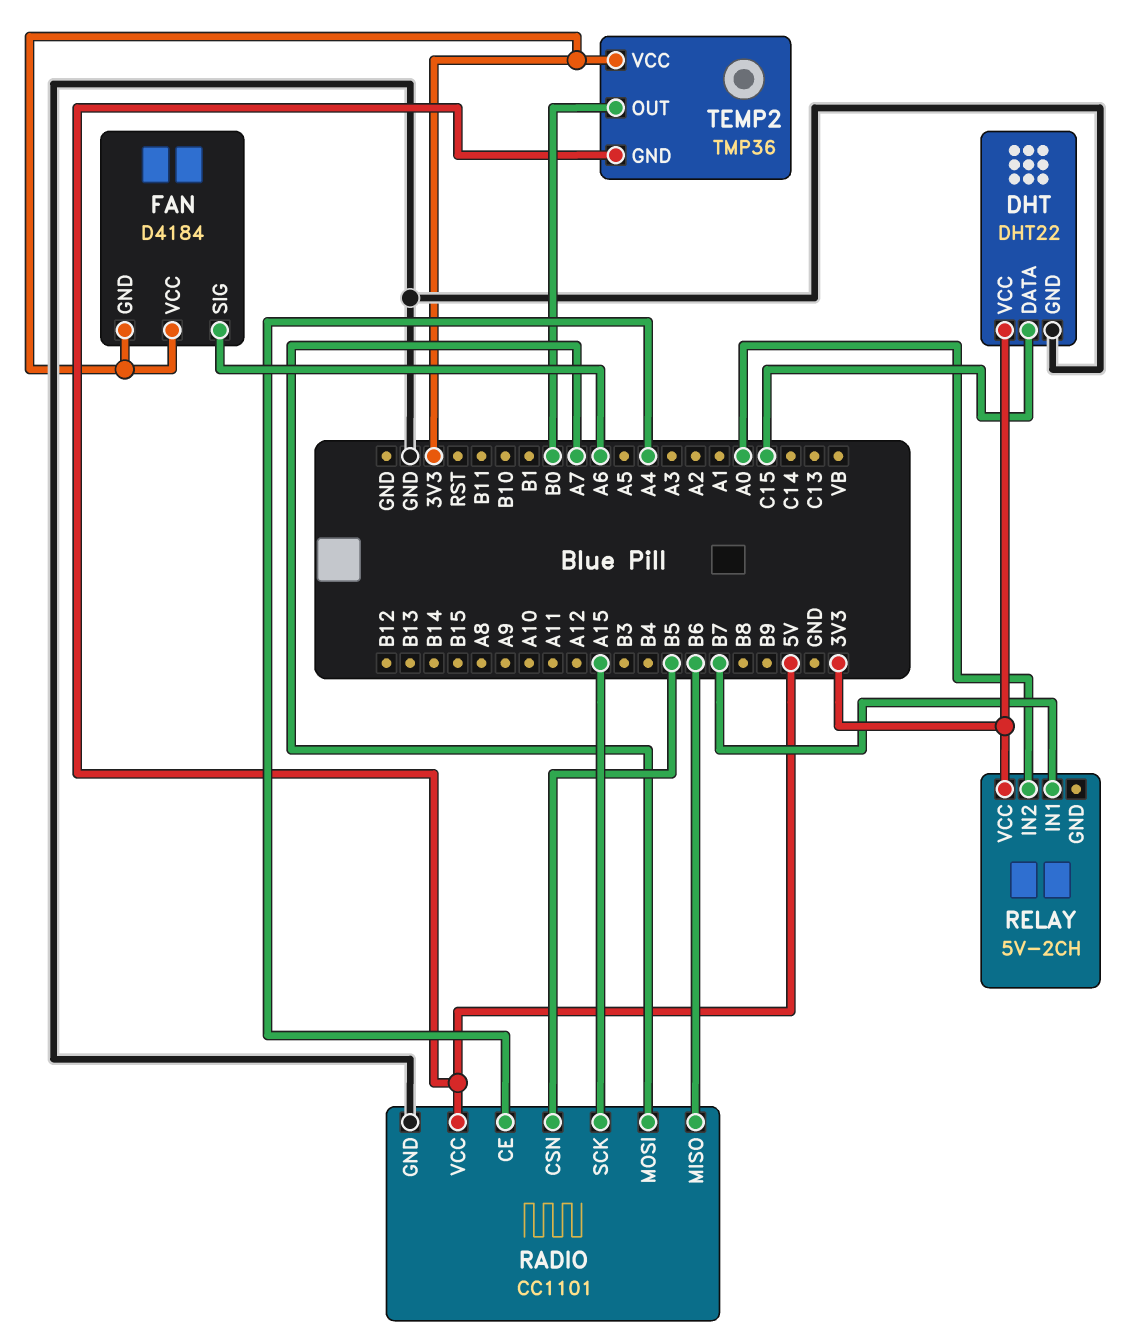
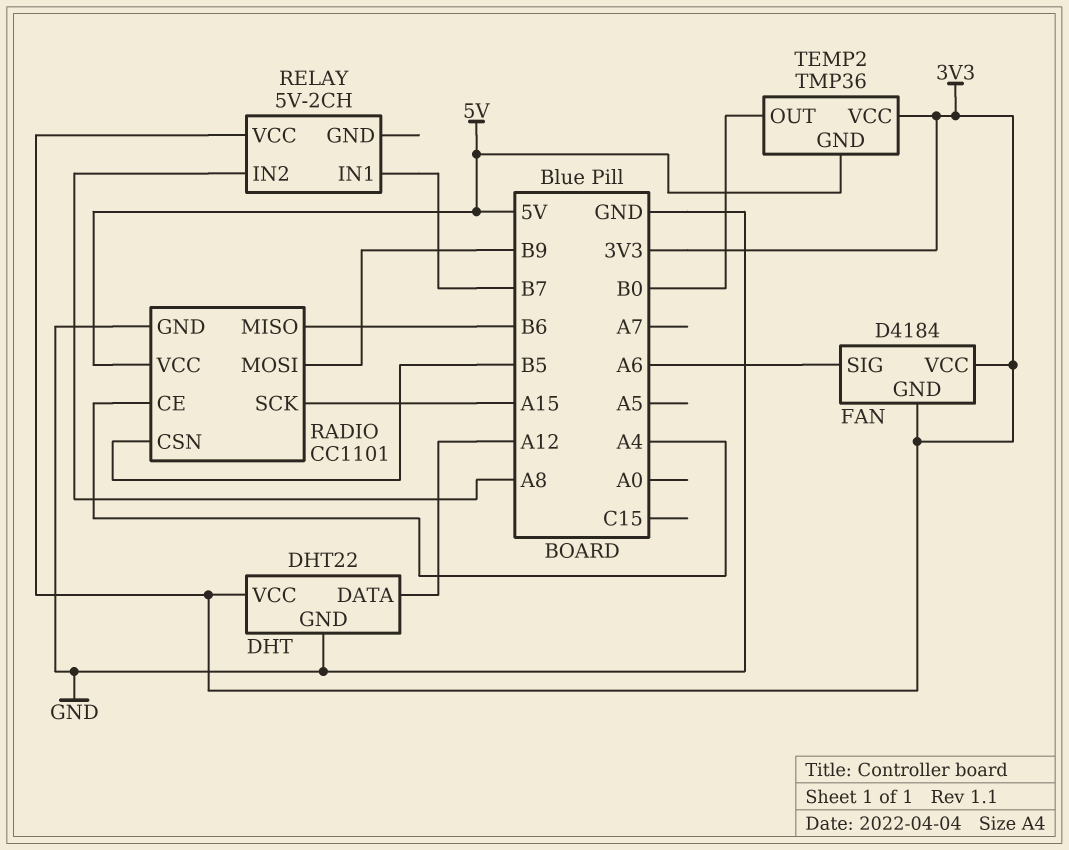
DHT pin DATA: C15 -> A12
RADIO pin MOSI: A7 -> B9
RELAY pin IN2: A0 -> A8

